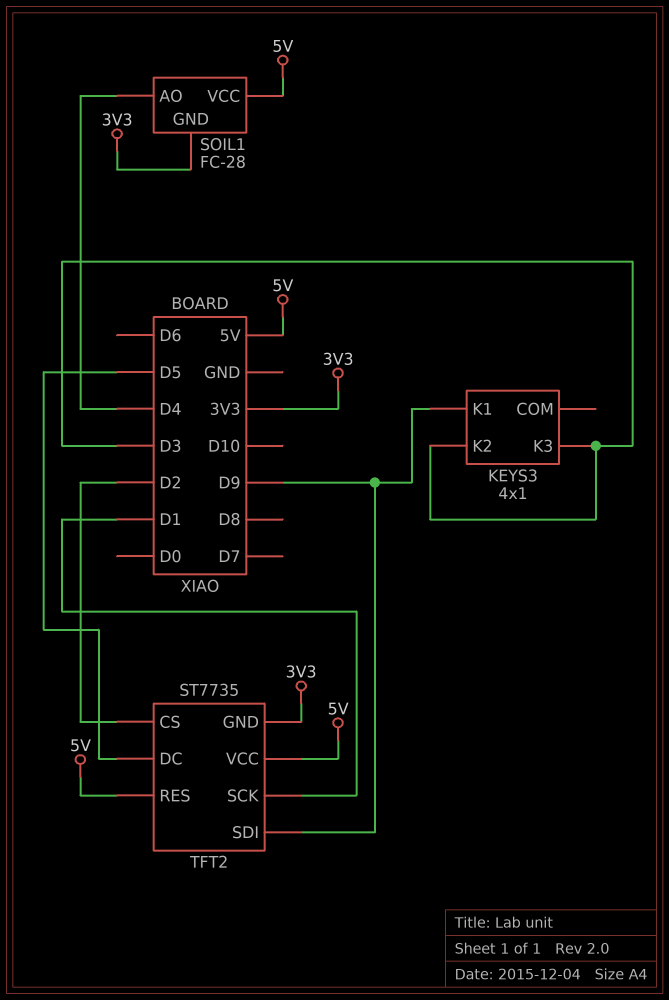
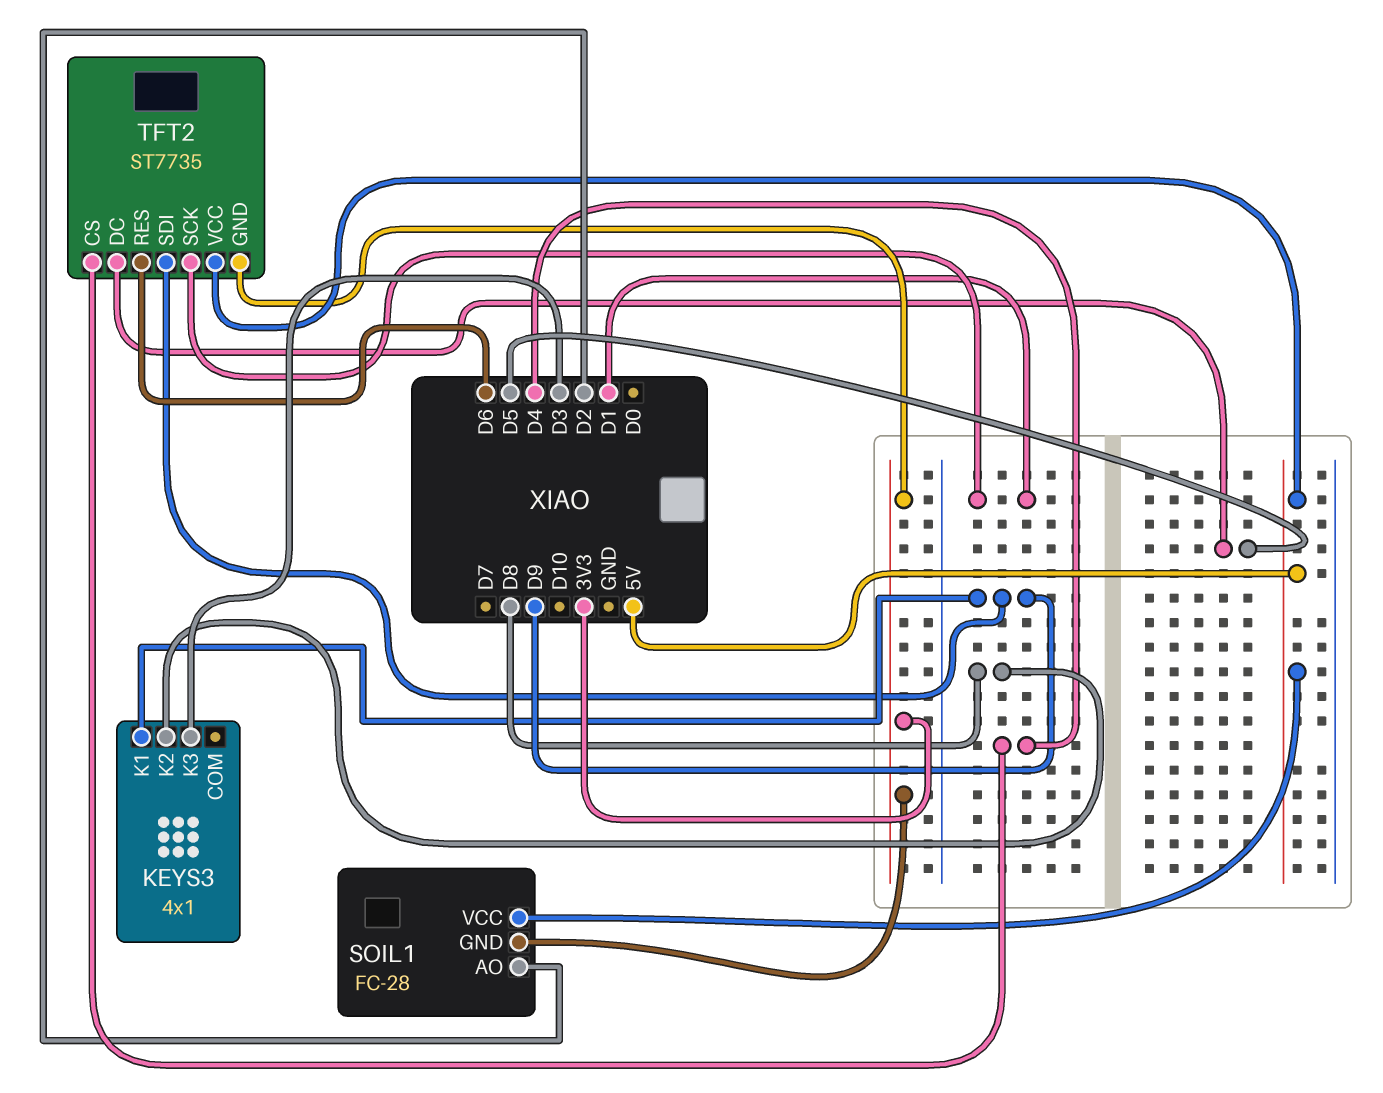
KEYS3 pin K2: D3 -> D8
SOIL1 pin AO: D4 -> D2
TFT2 pin CS: D2 -> D4
TFT2 pin RES: 5V -> D6

